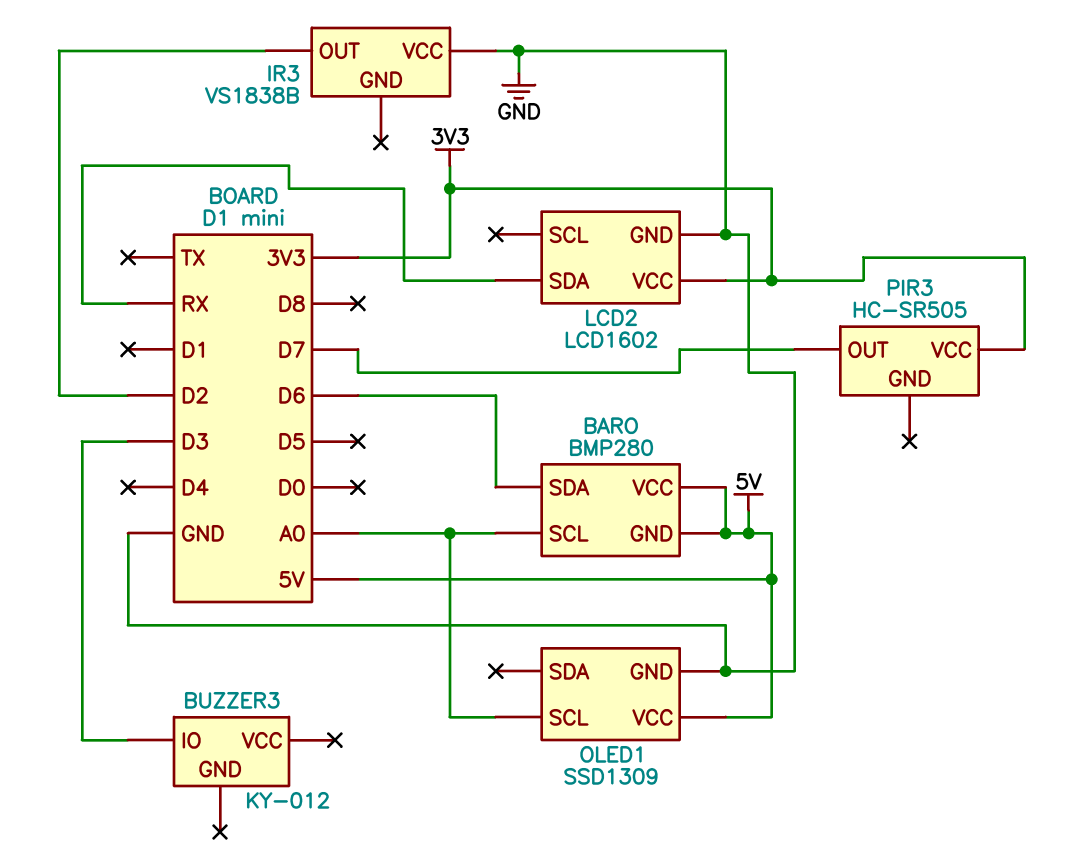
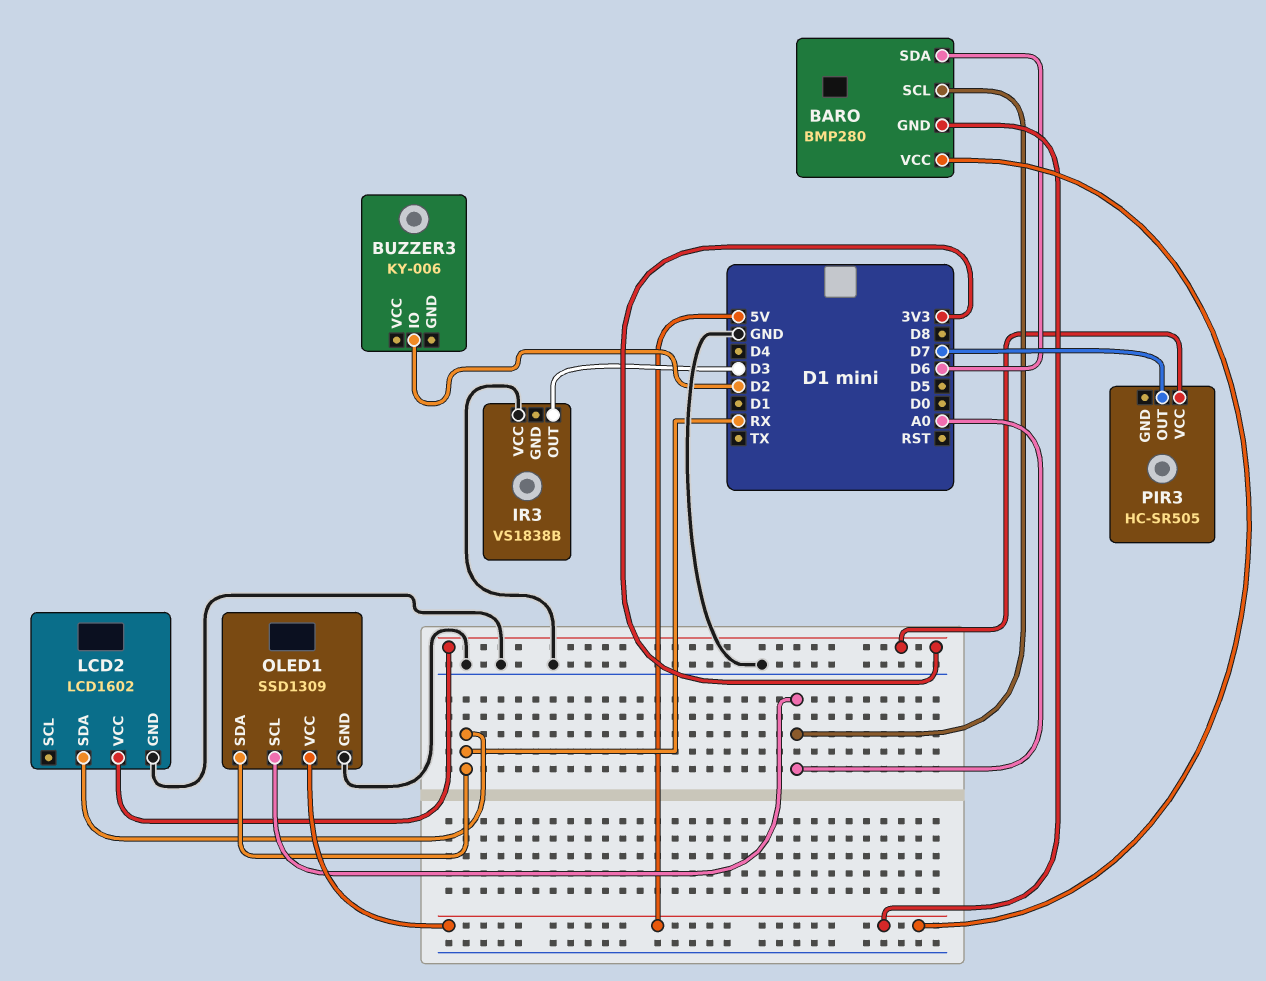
BUZZER3: KY-012 -> KY-006
BUZZER3 pin IO: D3 -> D2
IR3 pin OUT: D2 -> D3
OLED1 pin SDA: none -> RX

